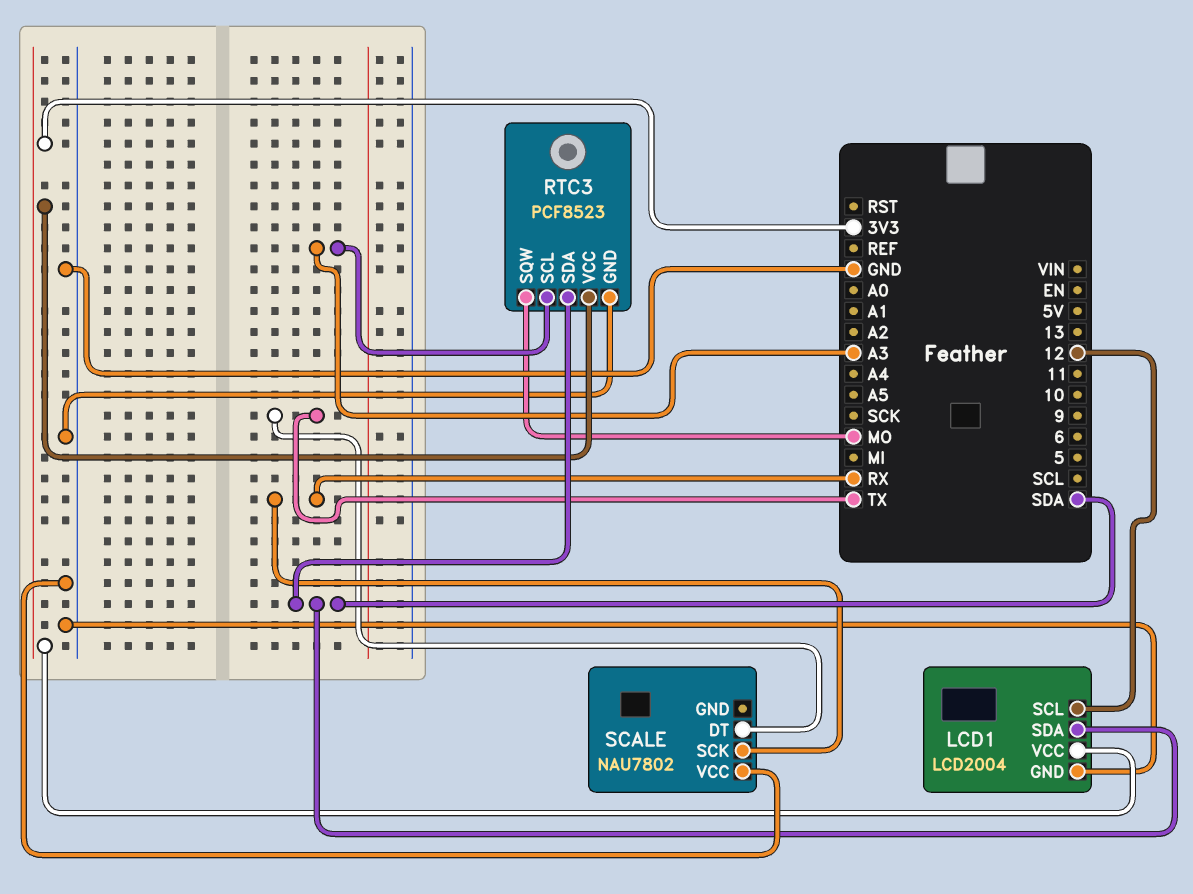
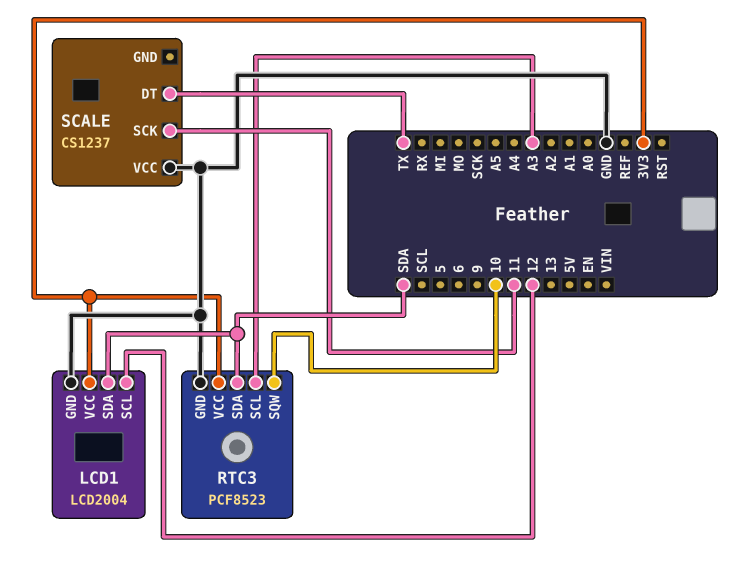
RTC3 pin SQW: MO -> 10
SCALE: NAU7802 -> CS1237
SCALE pin SCK: RX -> 11

